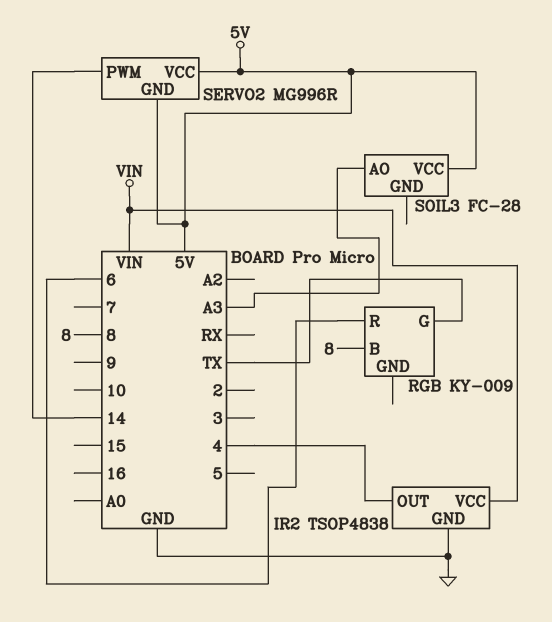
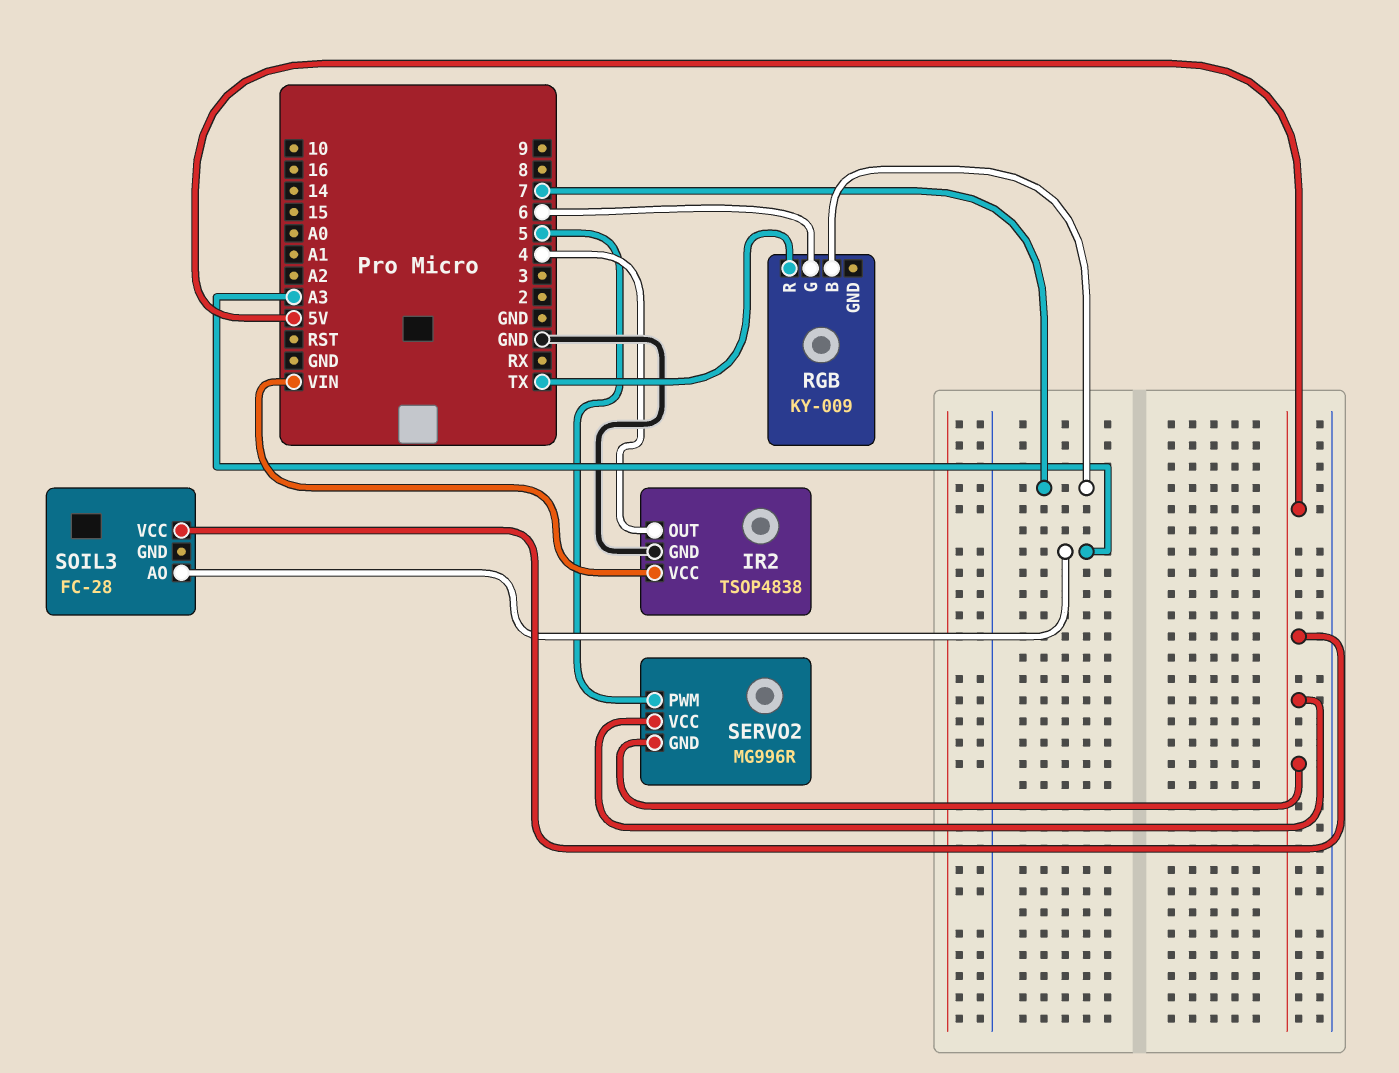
RGB pin B: 8 -> 7
RGB pin G: TX -> 6
RGB pin R: 6 -> TX
SERVO2 pin PWM: 14 -> 5

